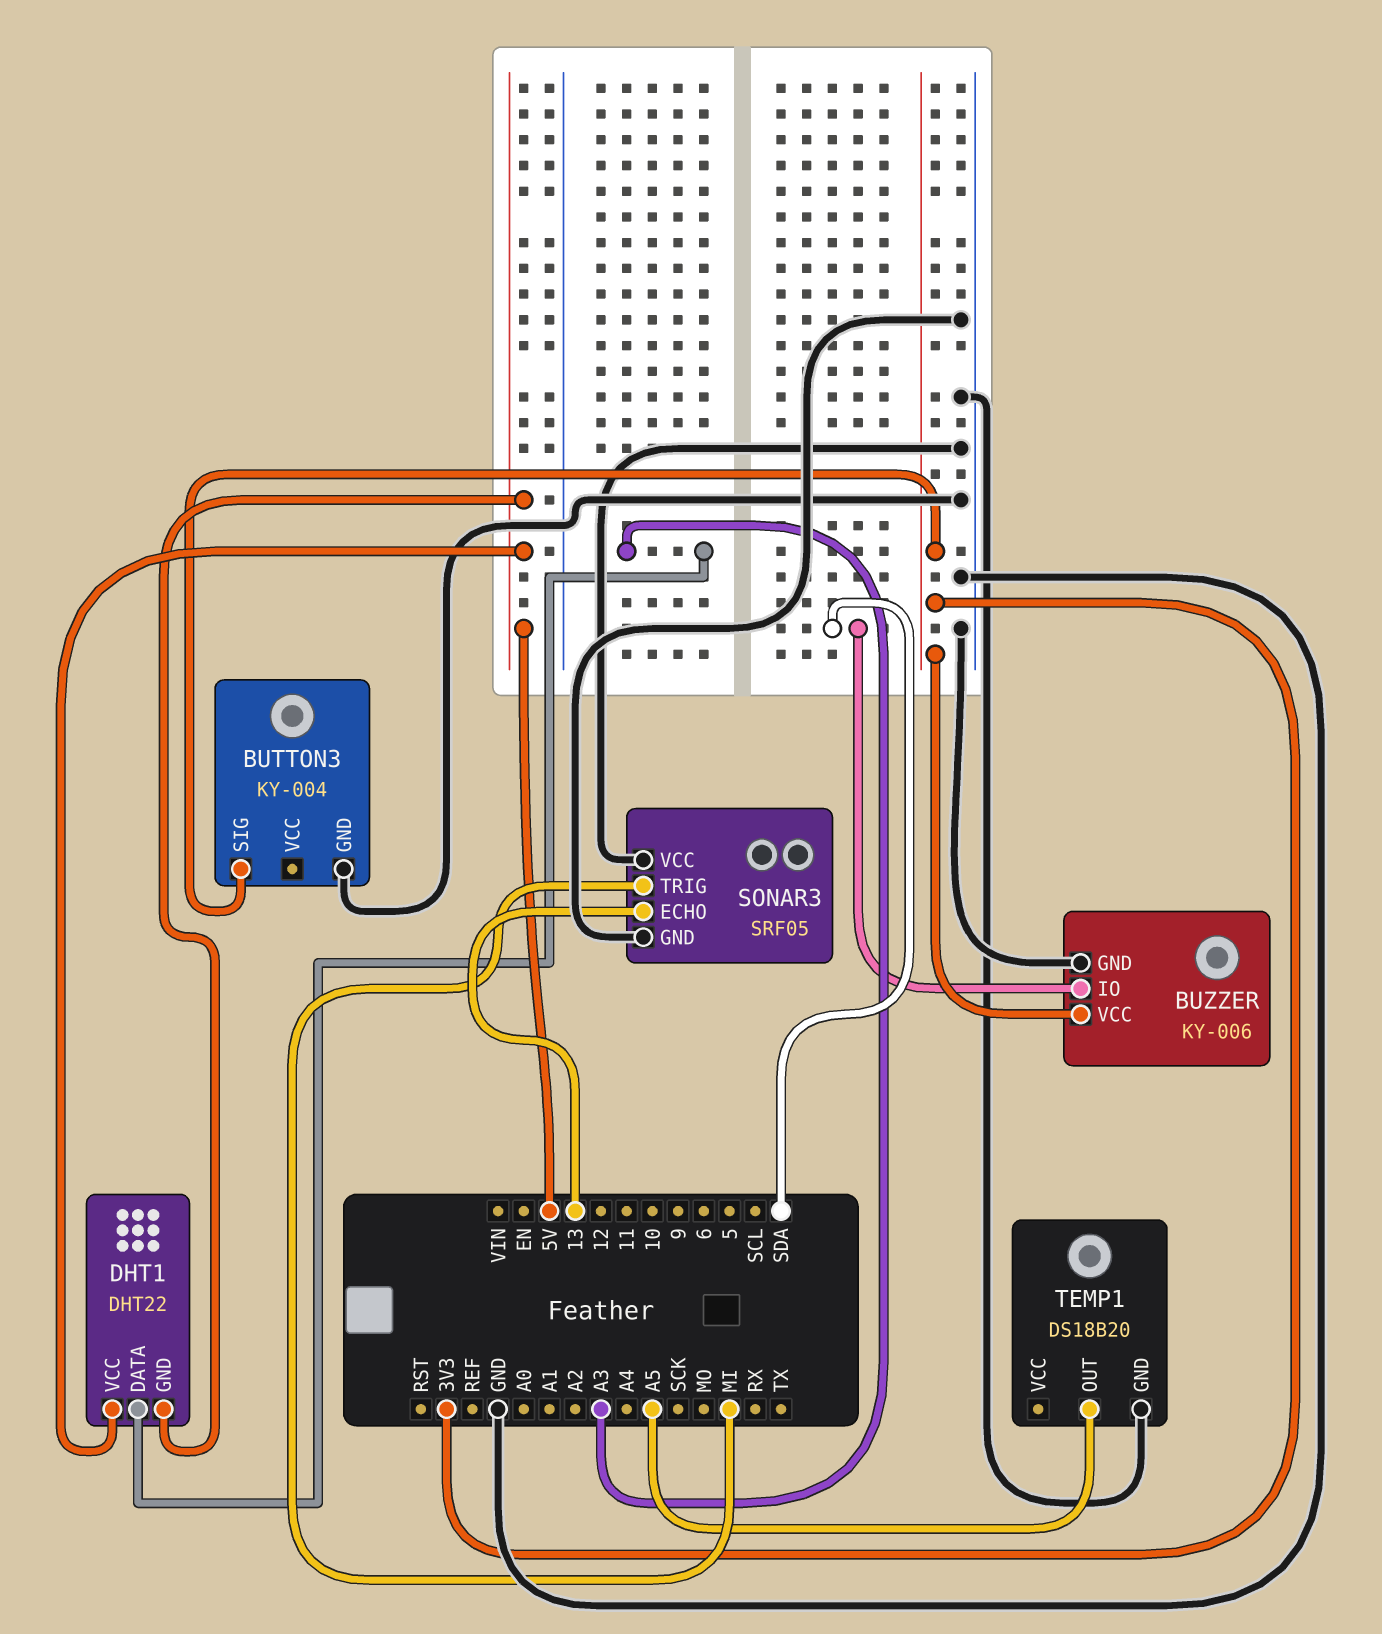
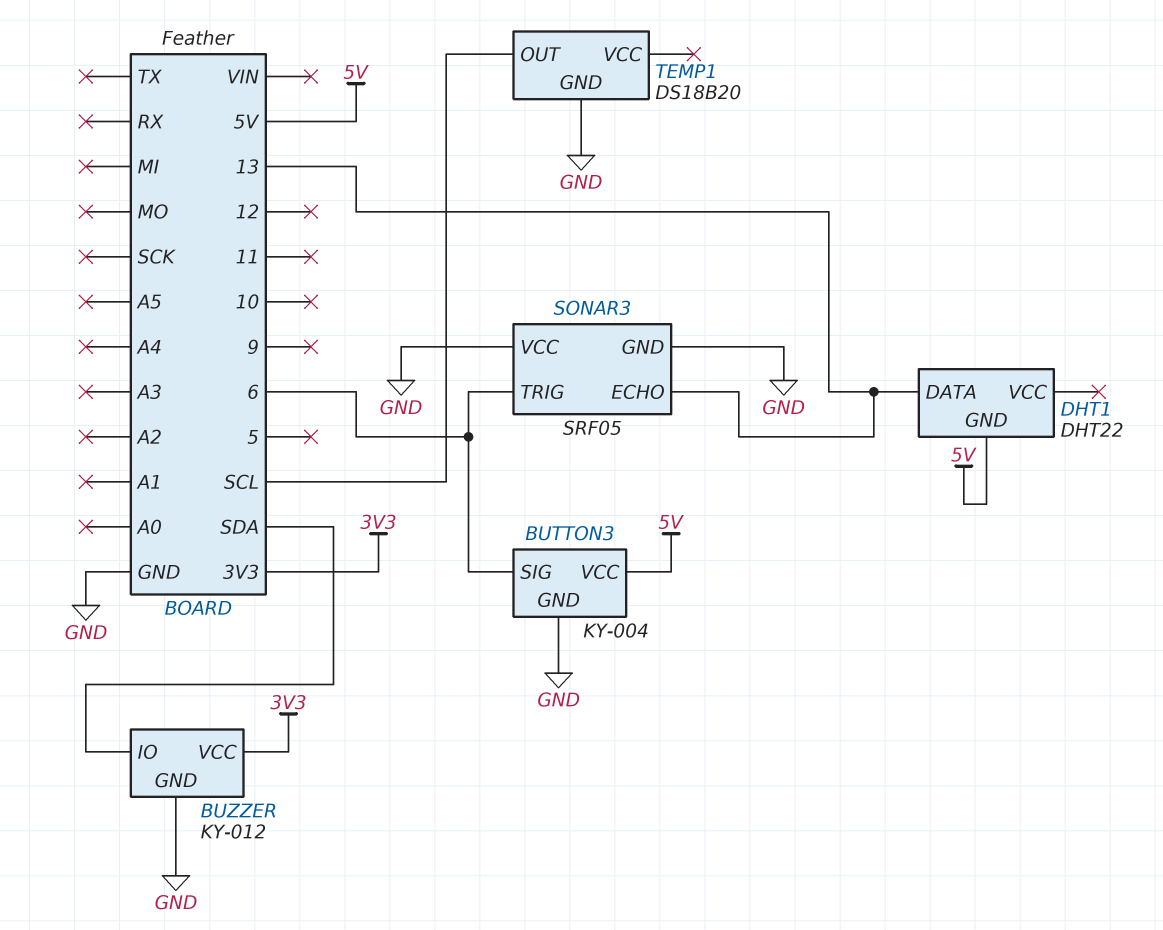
BUTTON3 pin SIG: 3V3 -> 6
BUTTON3 pin VCC: none -> 5V
BUZZER: KY-006 -> KY-012
DHT1 pin DATA: A3 -> 13
DHT1 pin VCC: 5V -> none
SONAR3 pin TRIG: MI -> 6
TEMP1 pin OUT: A5 -> SCL

